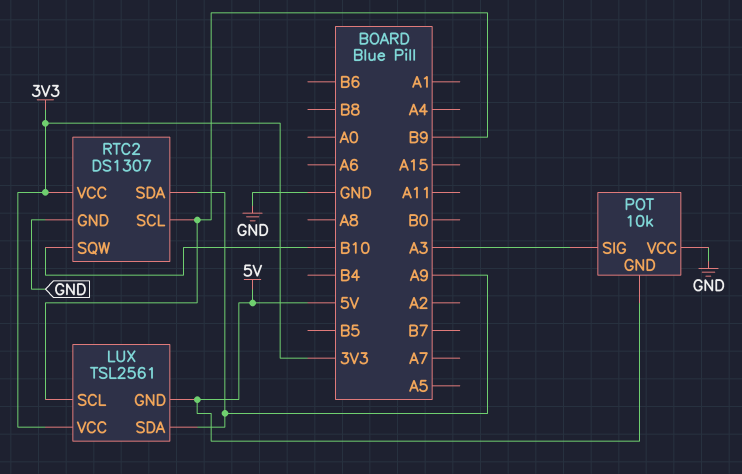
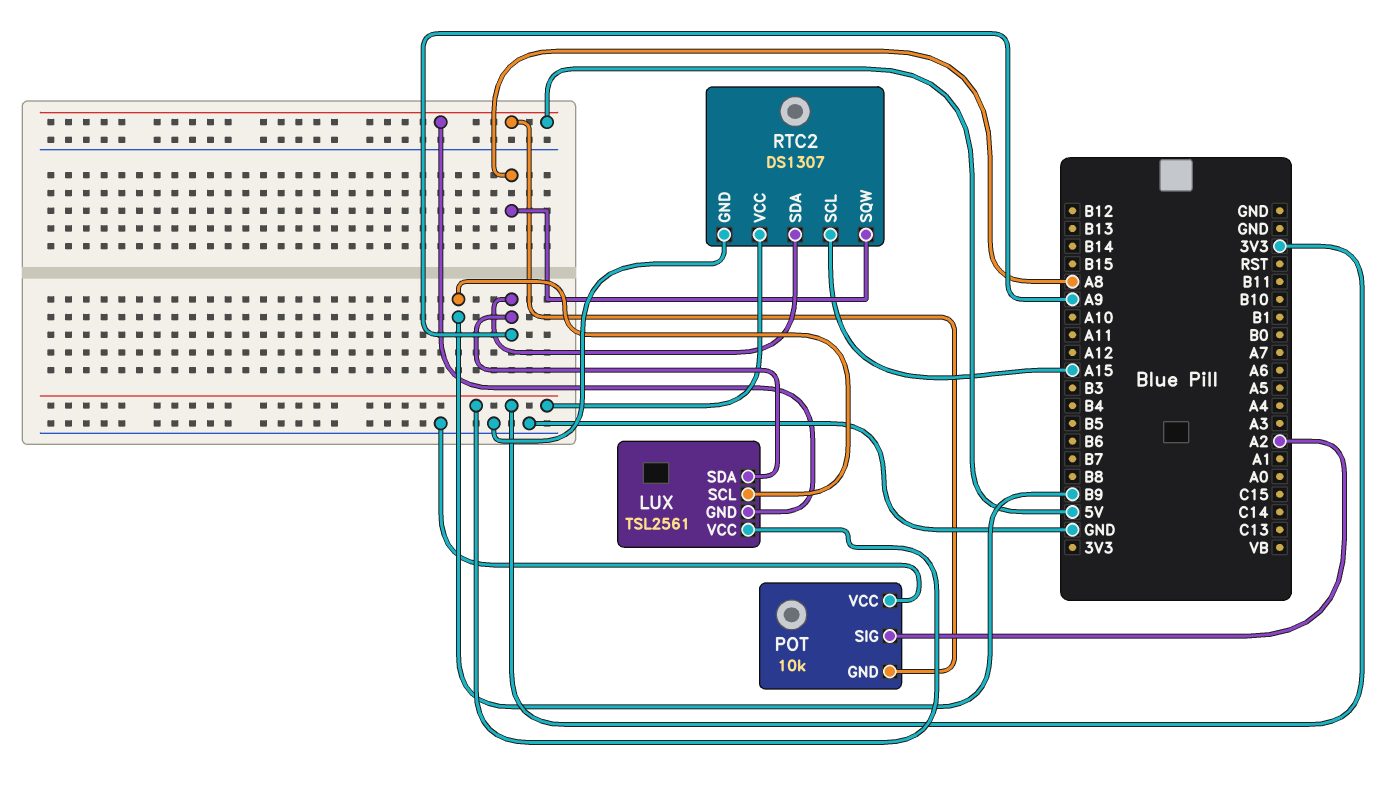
POT pin SIG: A3 -> A2
RTC2 pin SCL: B9 -> A15
RTC2 pin SQW: B10 -> A8

